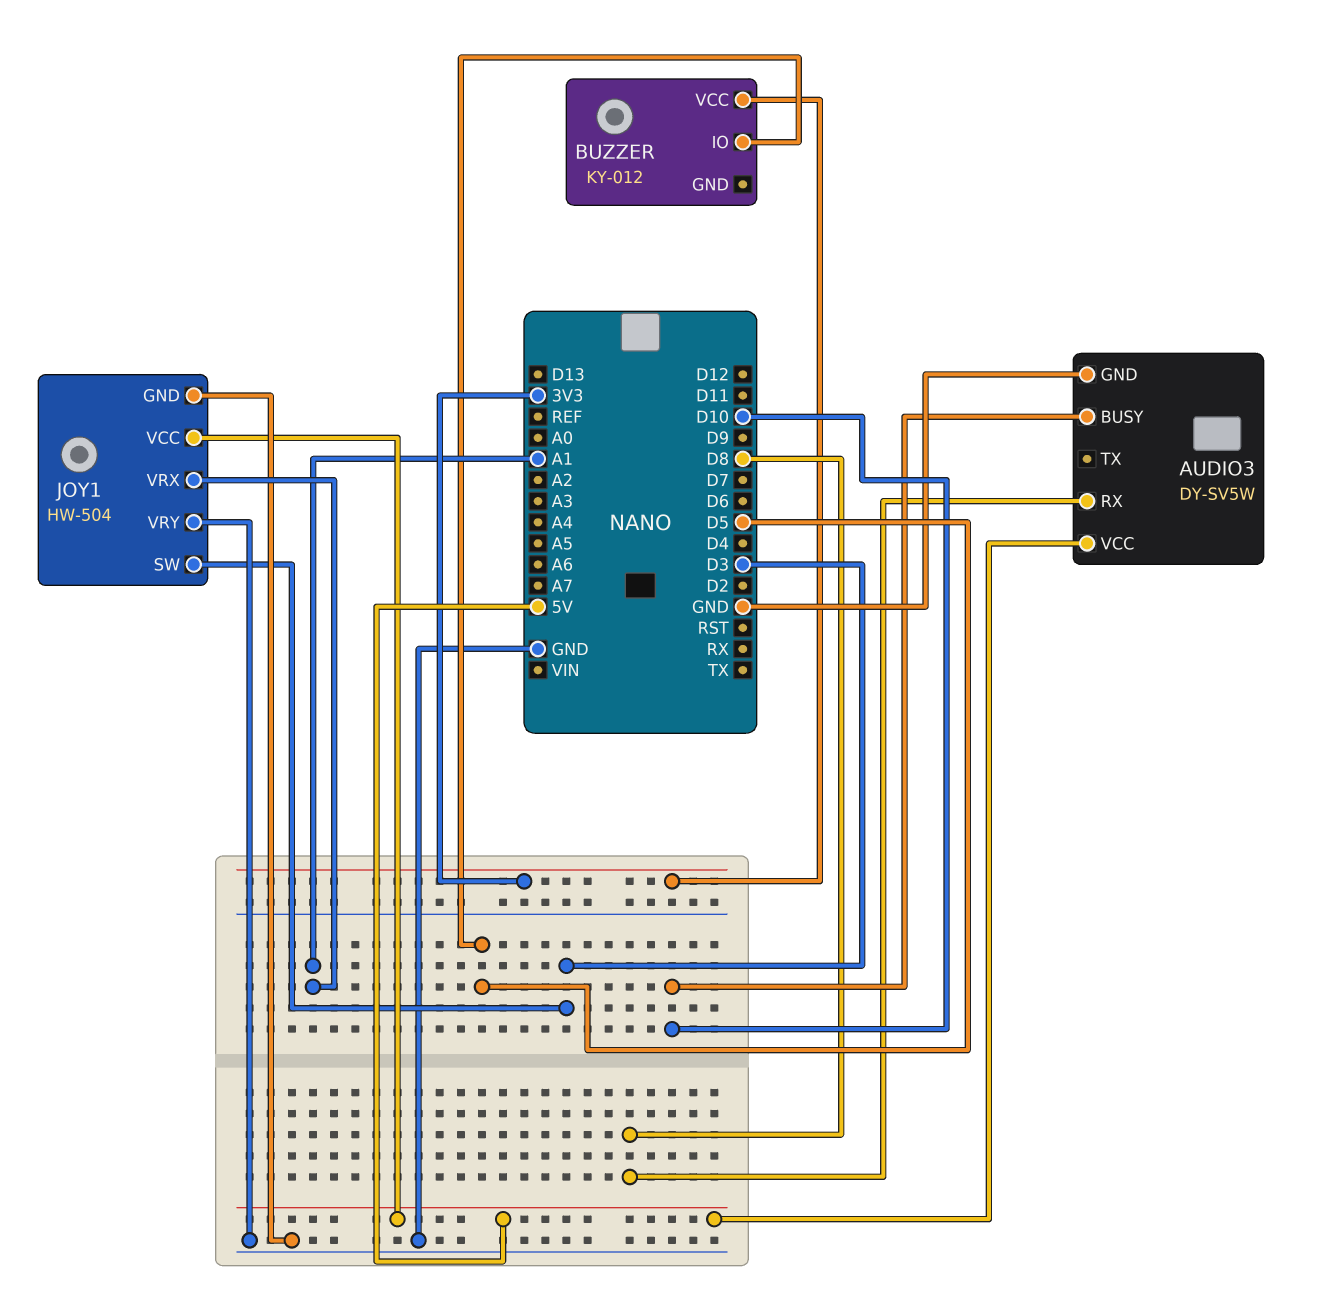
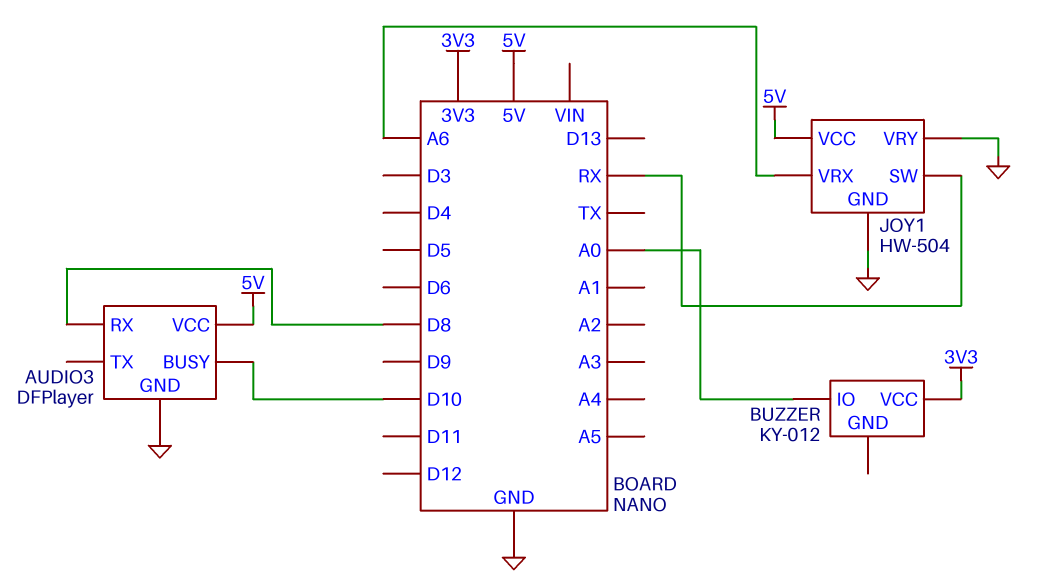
AUDIO3: DY-SV5W -> DFPlayer
BUZZER pin IO: D5 -> A0
JOY1 pin SW: D3 -> RX
JOY1 pin VRX: A1 -> A6

